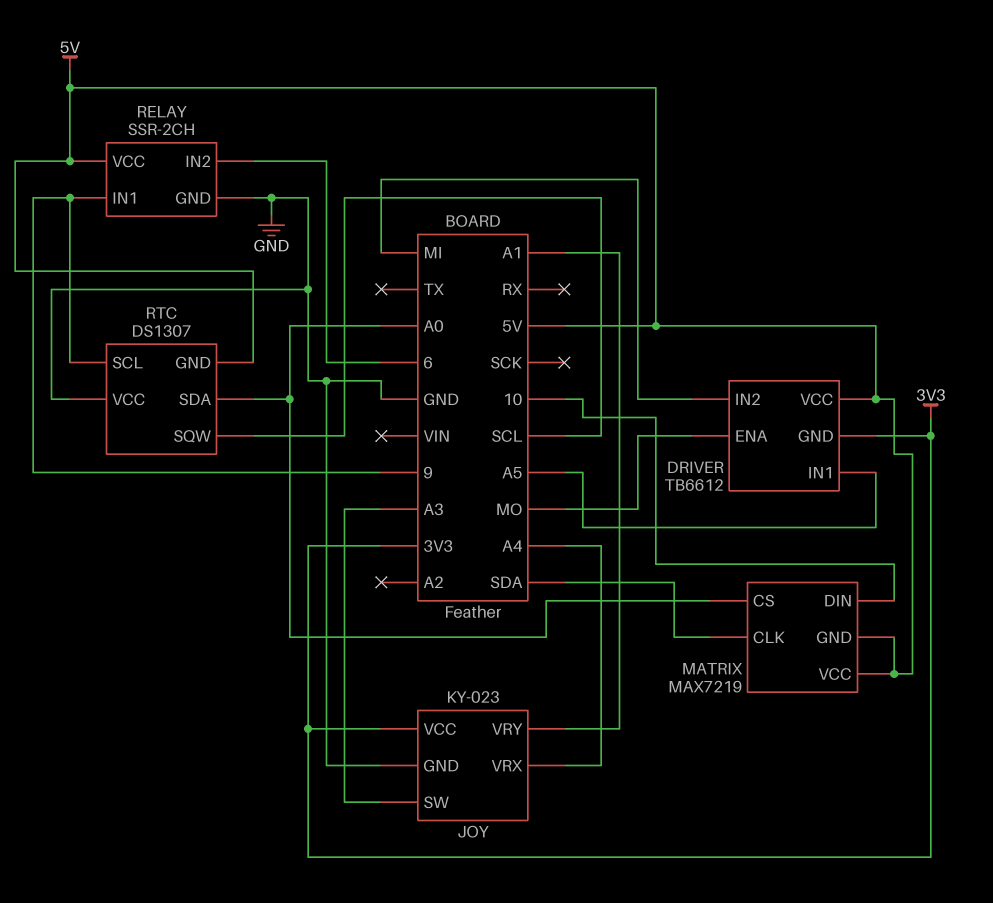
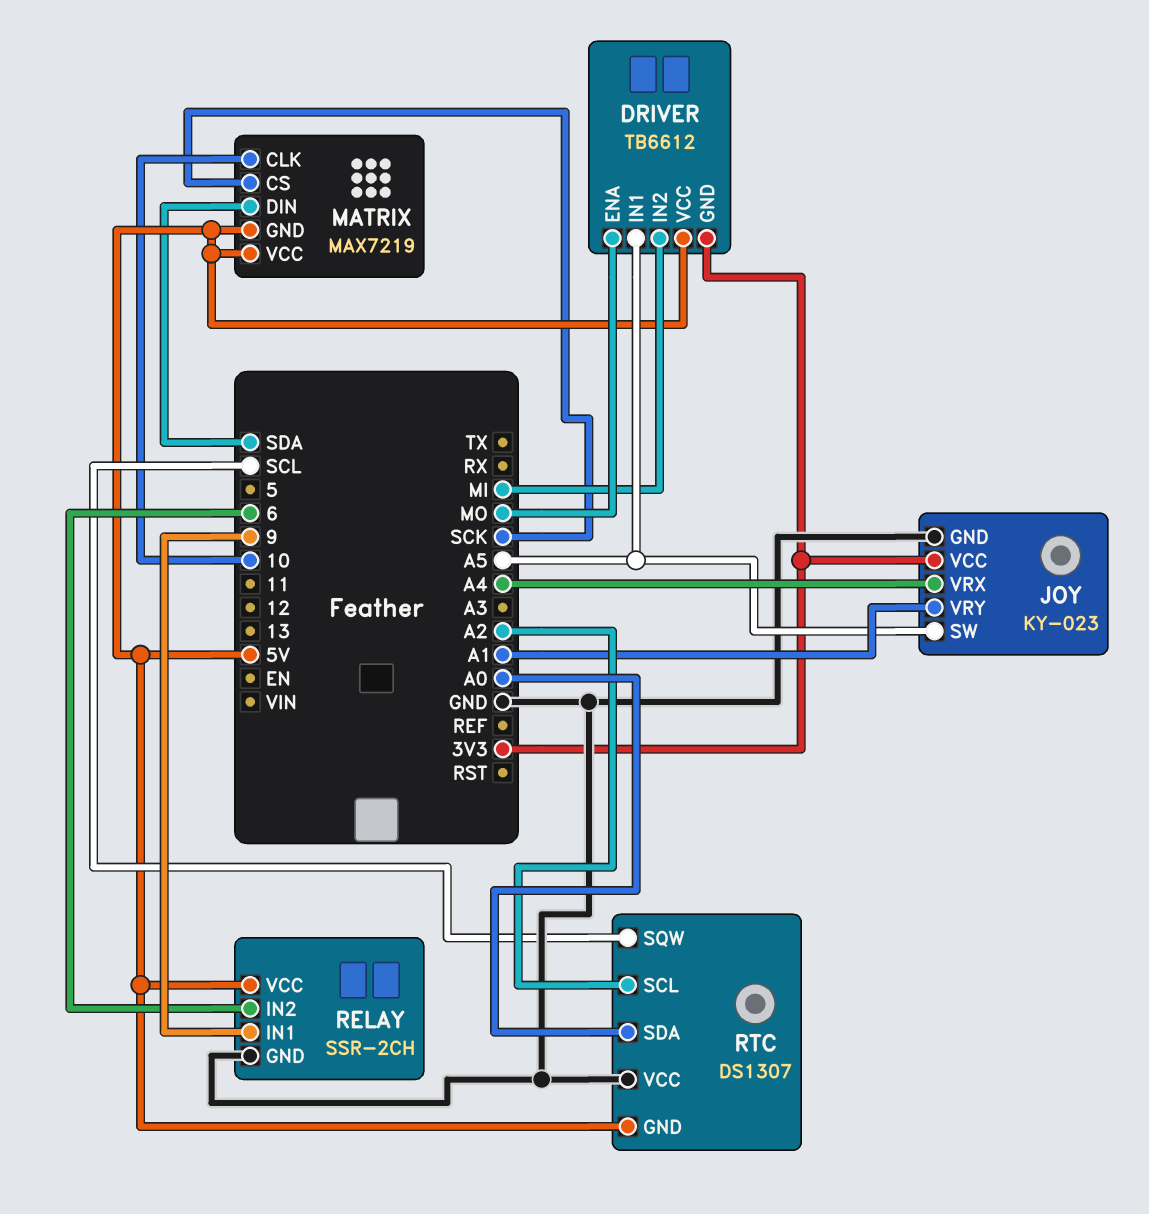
JOY pin SW: A3 -> A5
MATRIX pin CLK: SDA -> 10
MATRIX pin CS: A0 -> SCK
MATRIX pin DIN: 10 -> SDA
RTC pin SCL: 9 -> A2

